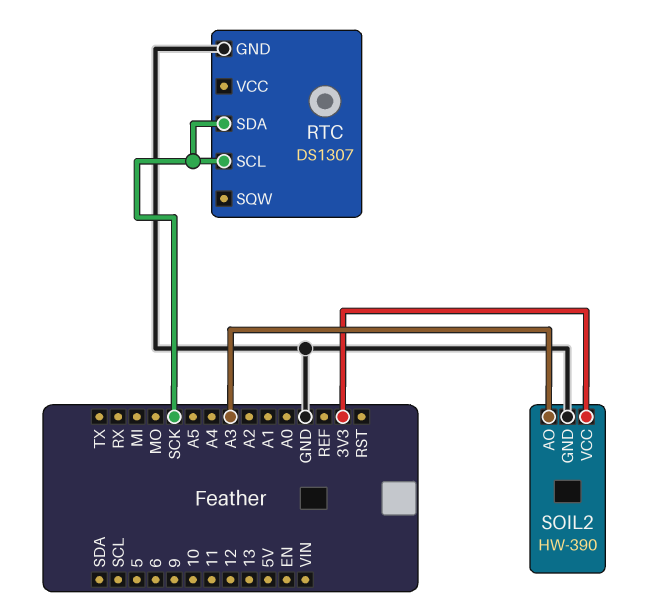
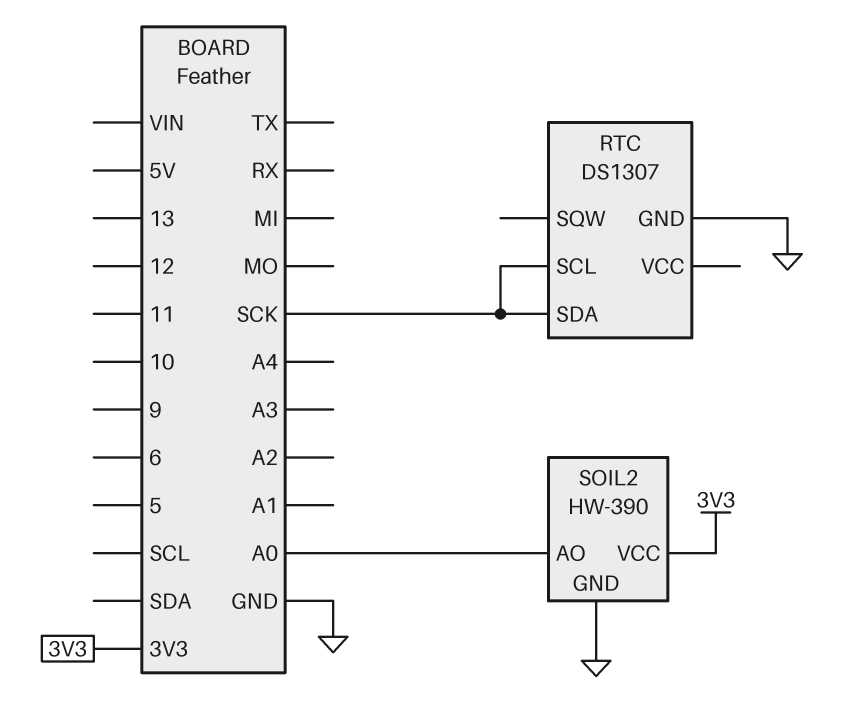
SOIL2 pin AO: A3 -> A0

